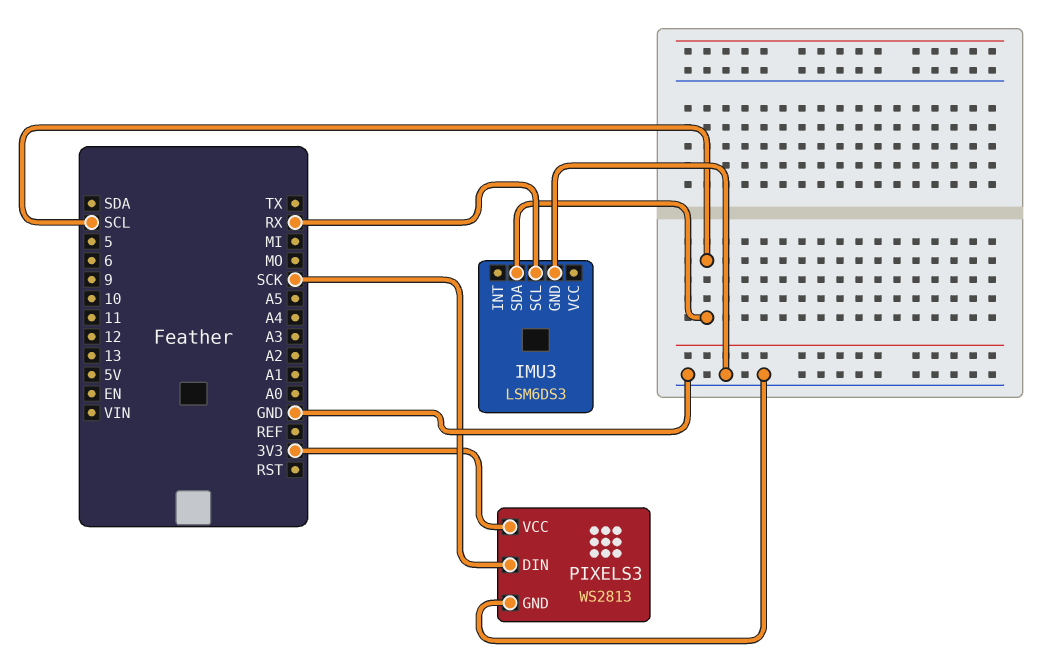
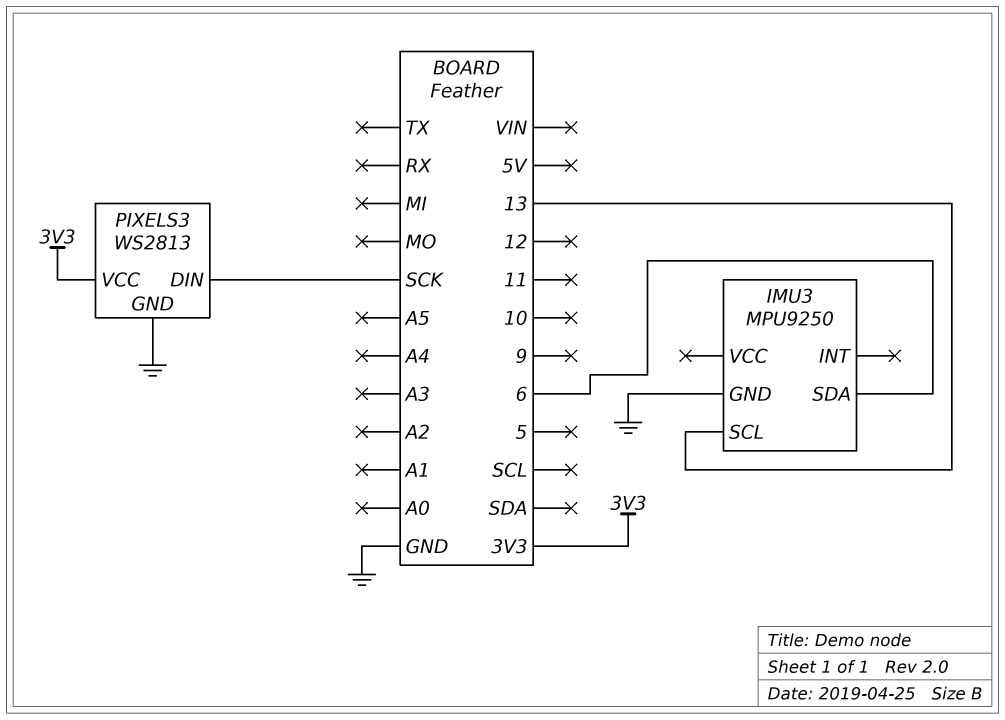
IMU3: LSM6DS3 -> MPU9250
IMU3 pin SCL: RX -> 13
IMU3 pin SDA: SCL -> 6

